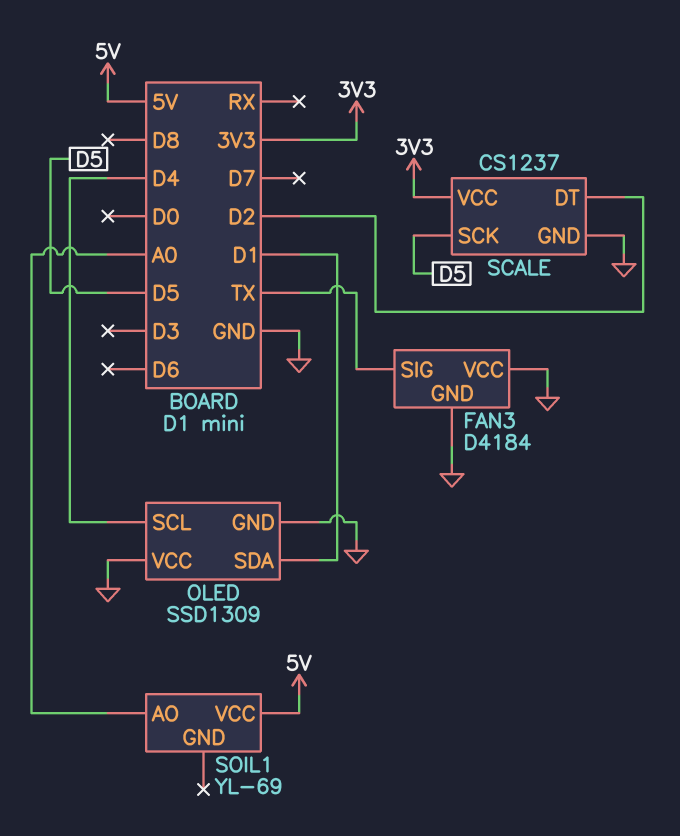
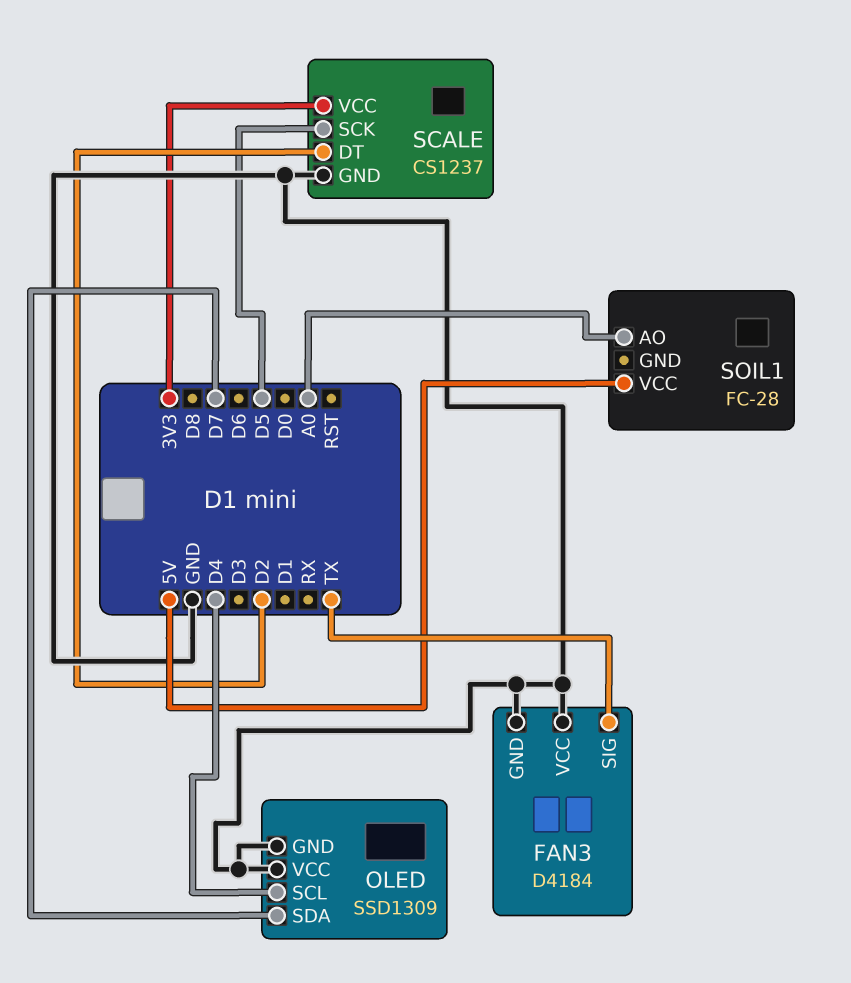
OLED pin SDA: D1 -> D7
SOIL1: YL-69 -> FC-28

